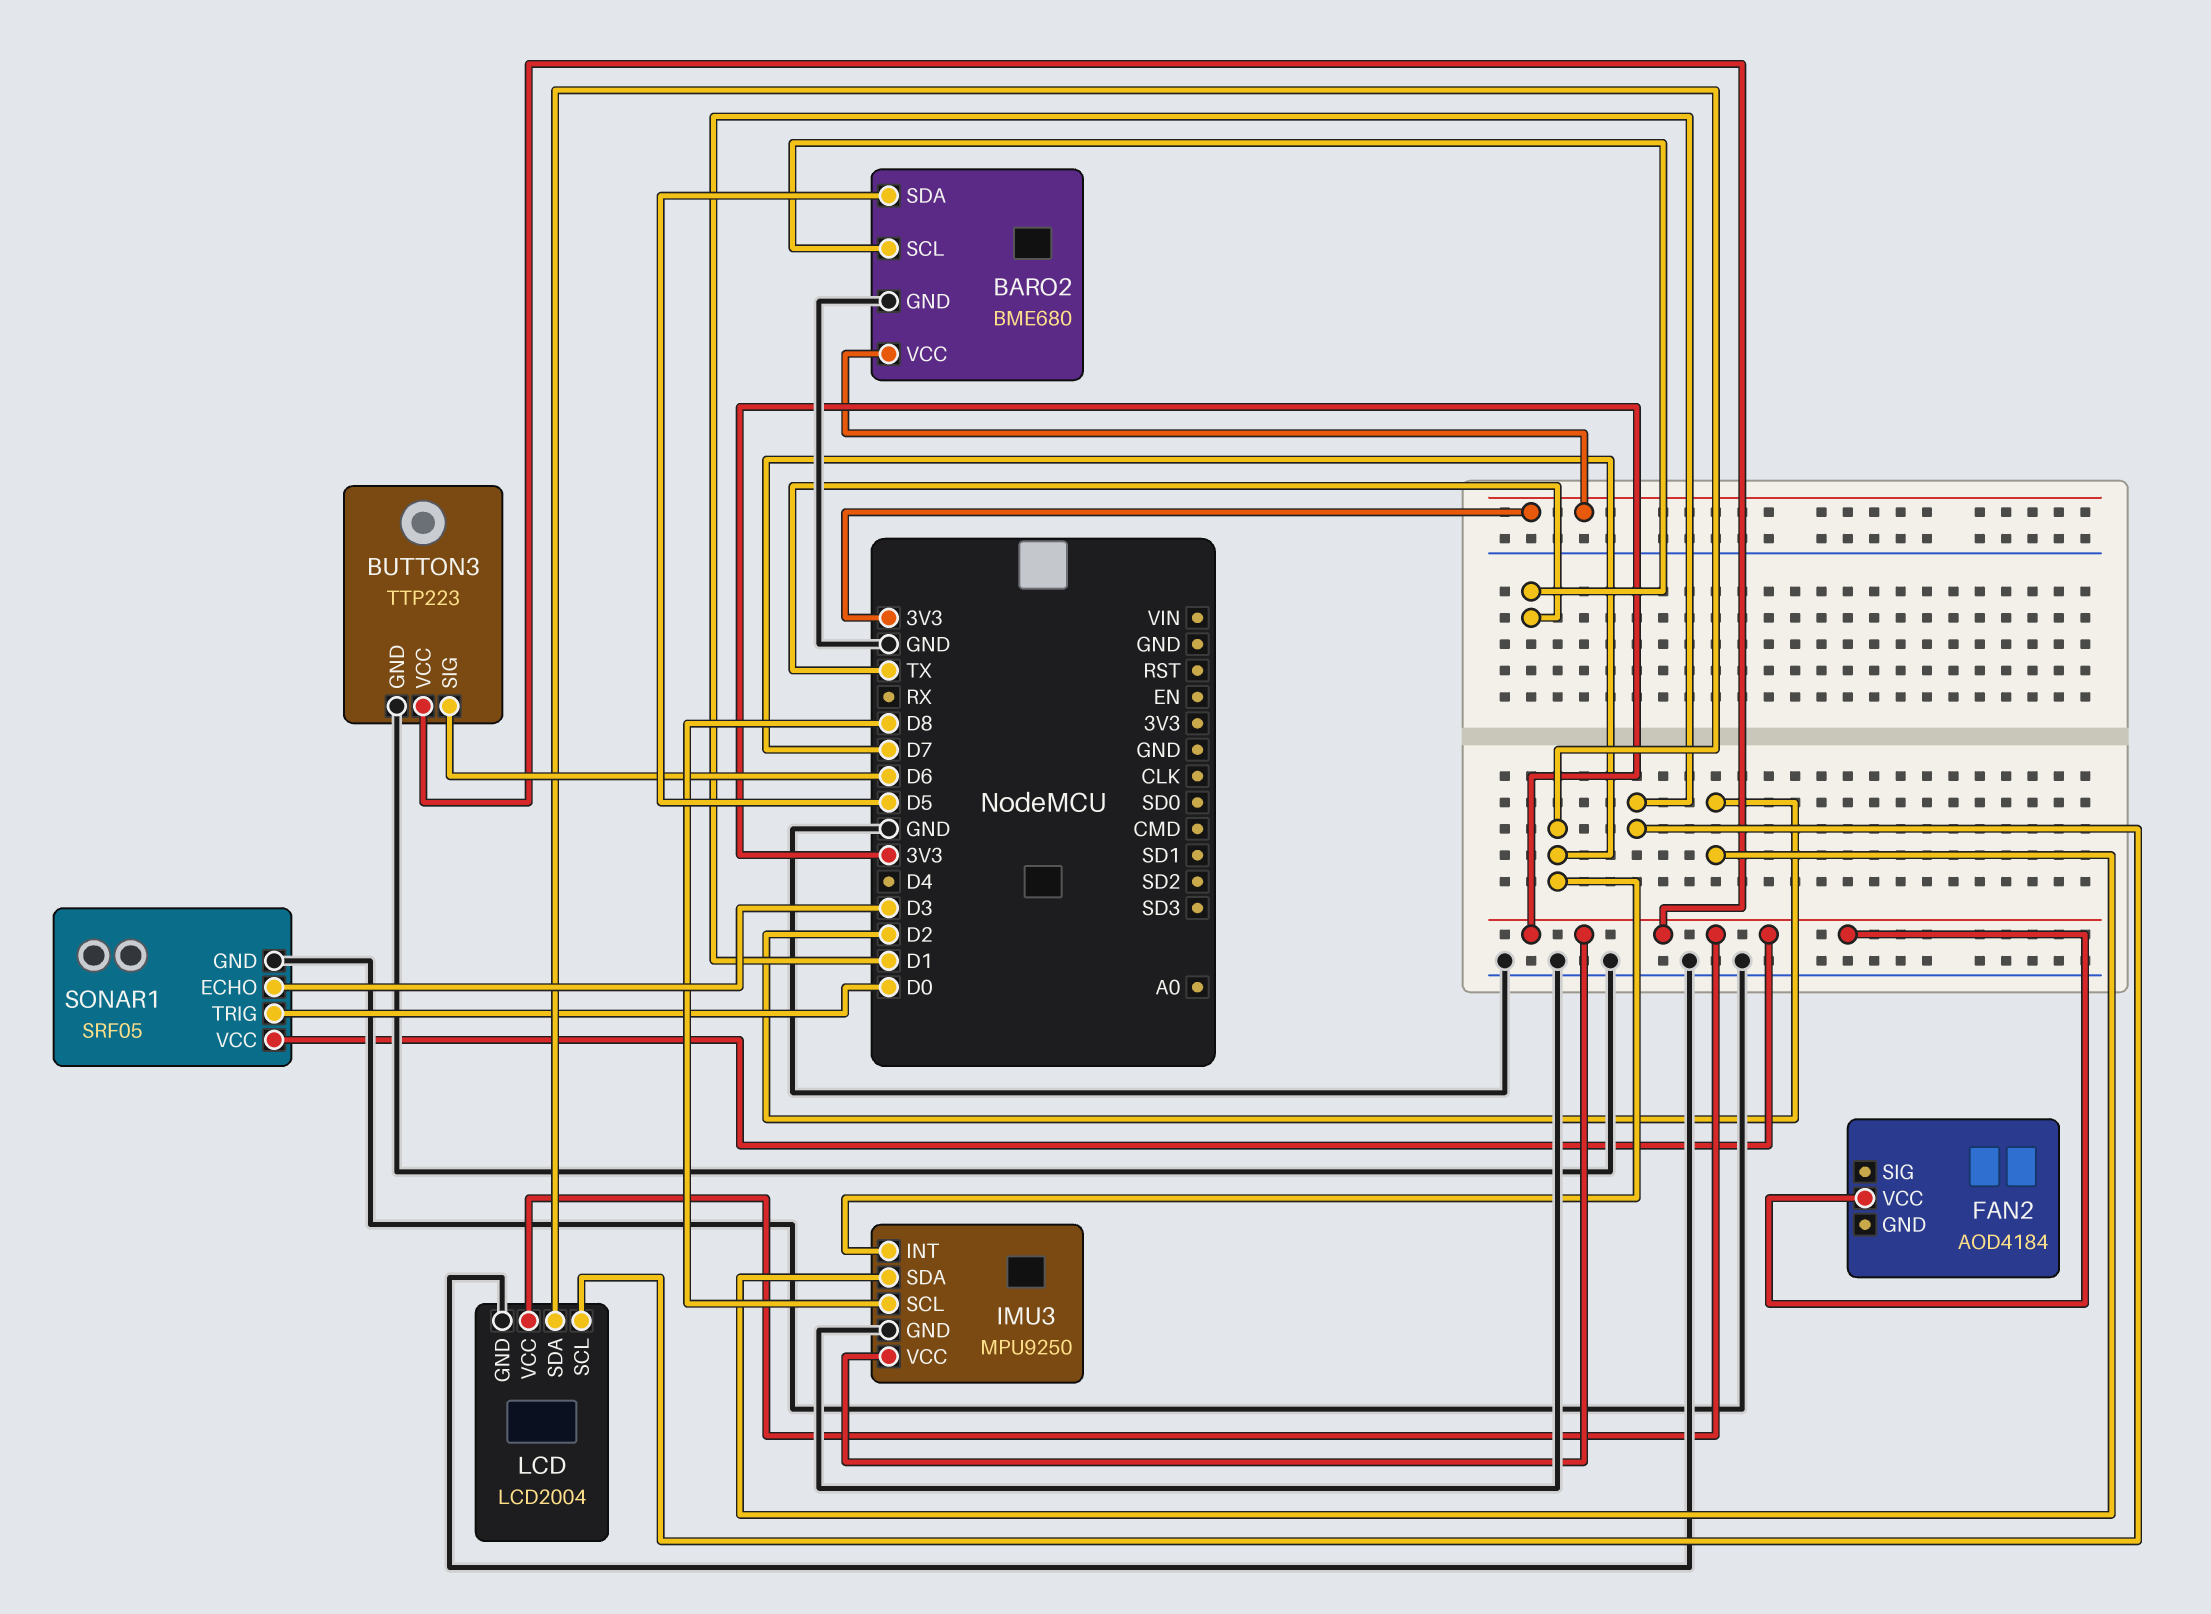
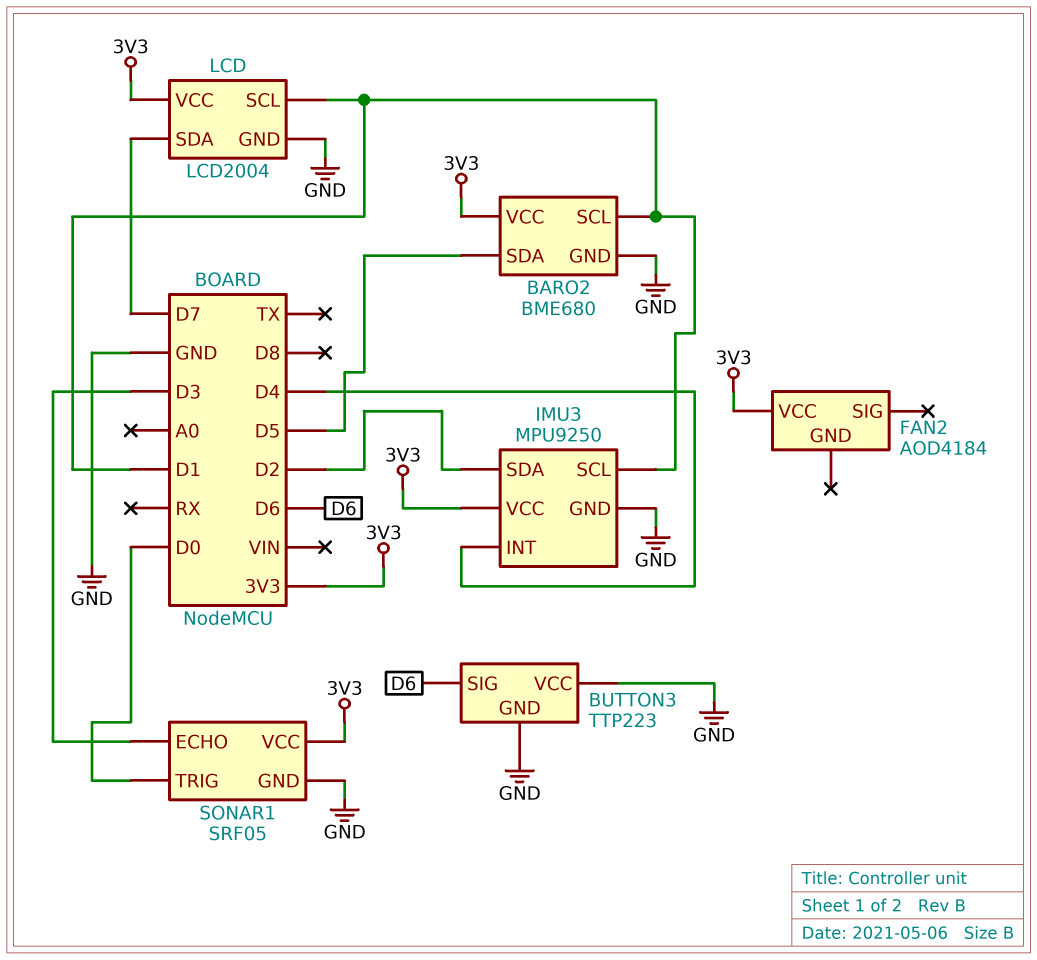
BARO2 pin SCL: TX -> D1
BUTTON3 pin VCC: 3V3 -> GND
IMU3 pin INT: D7 -> D4
IMU3 pin SCL: D8 -> D1

